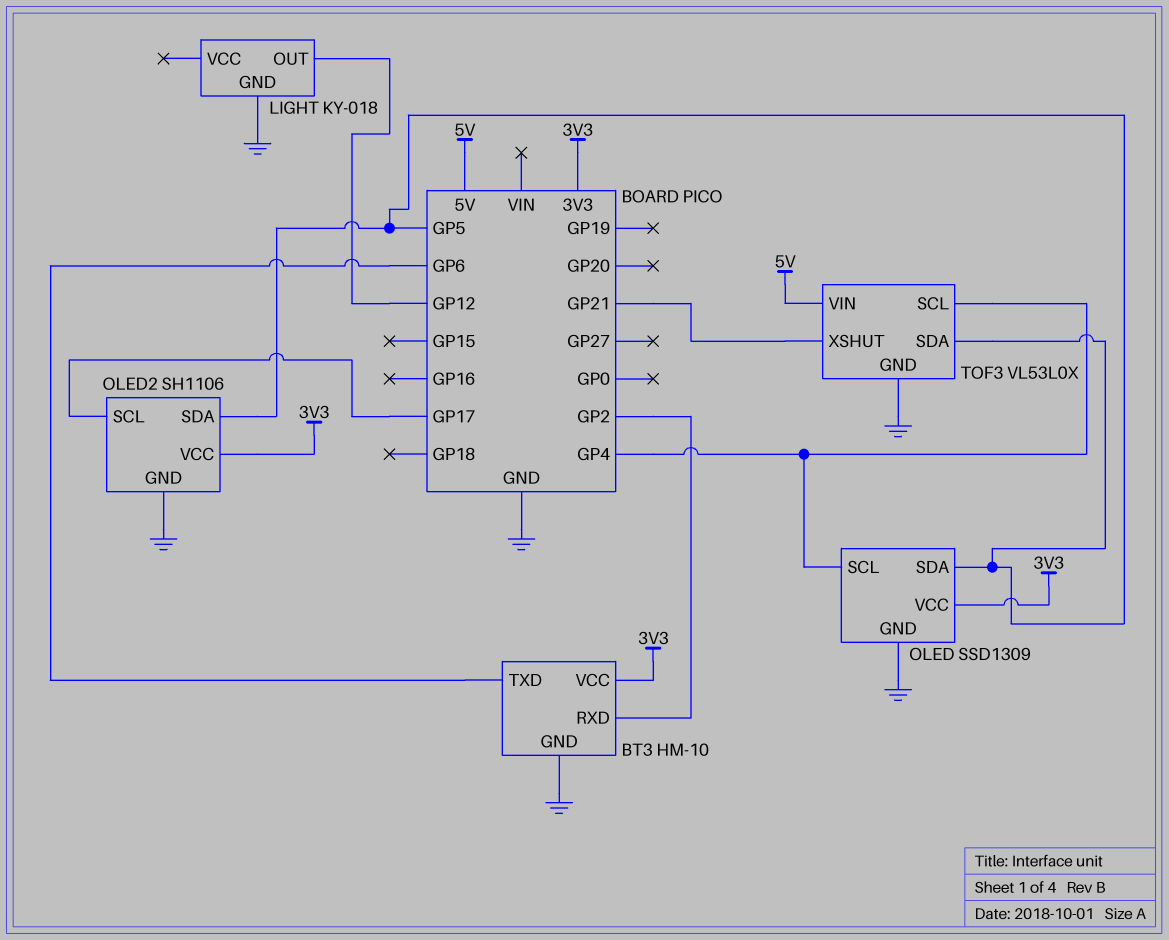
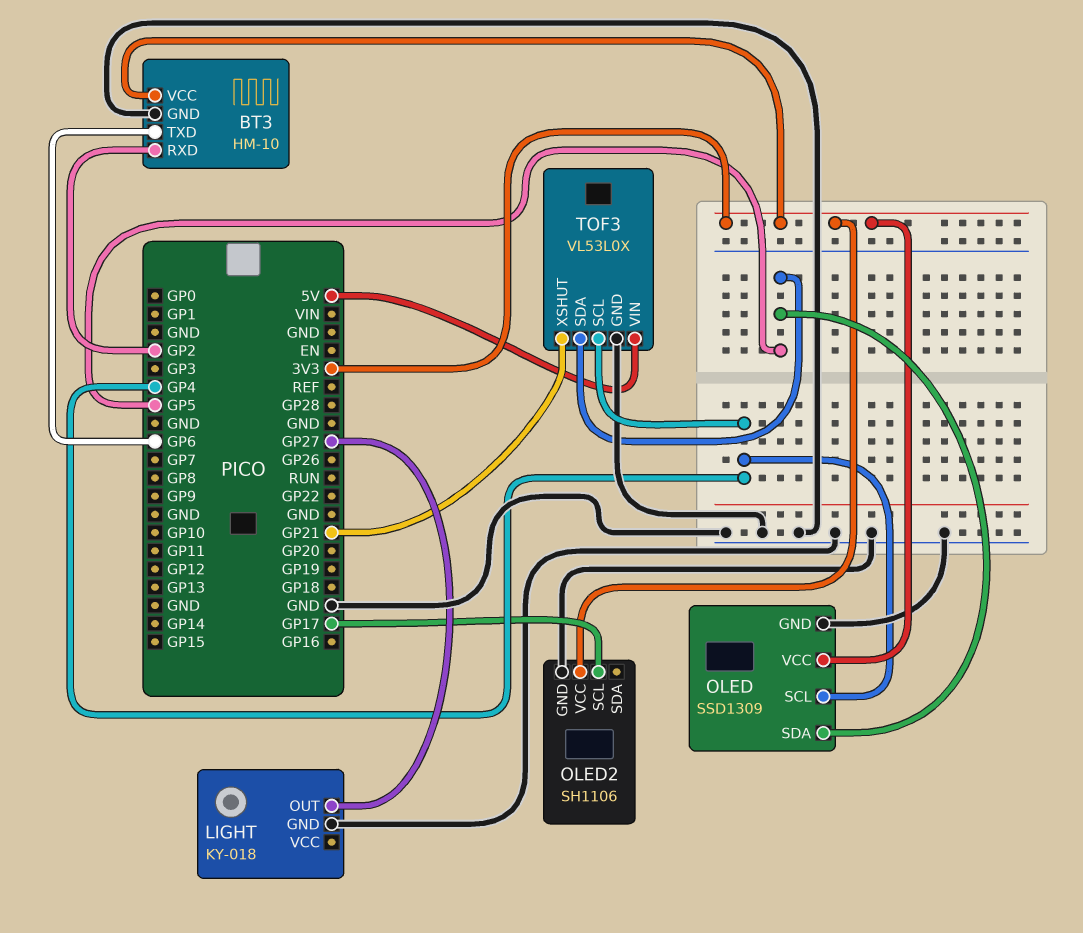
LIGHT pin OUT: GP12 -> GP27
OLED2 pin SDA: GP5 -> none

